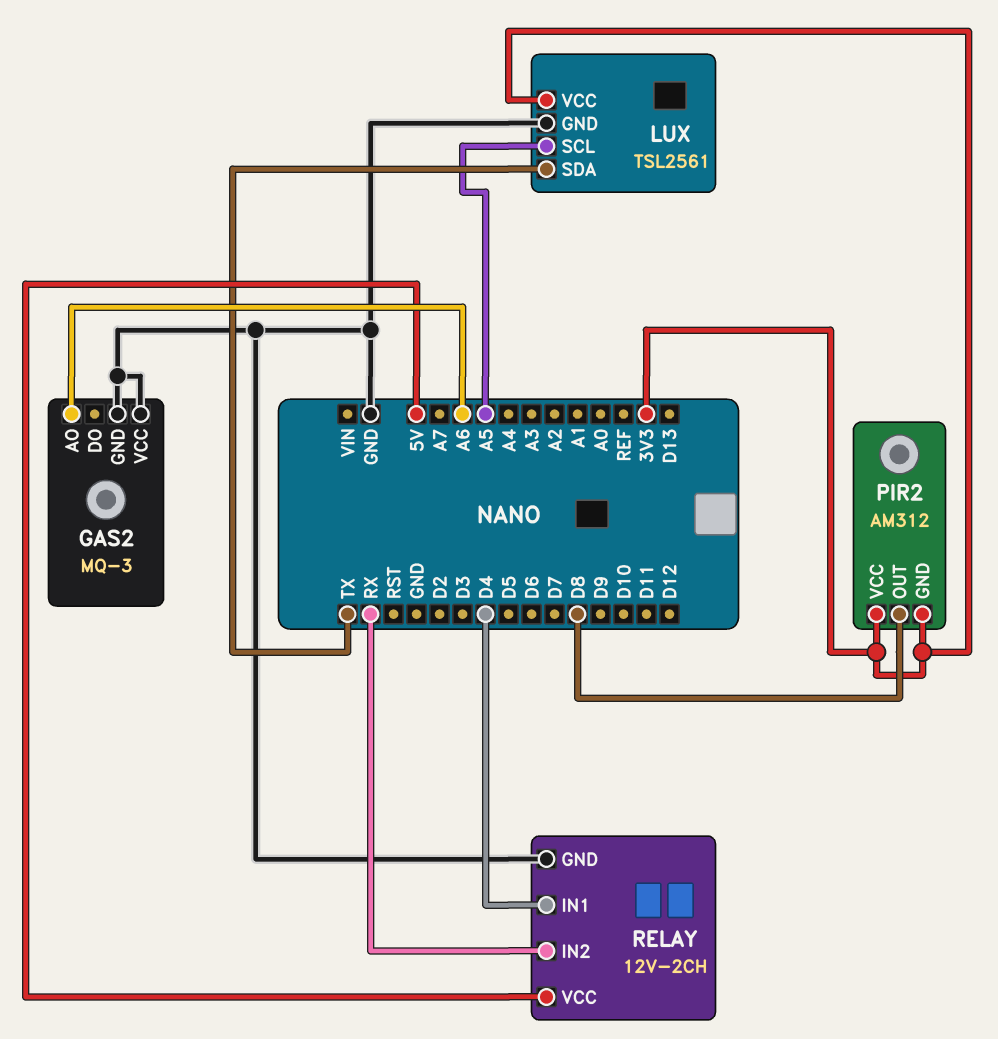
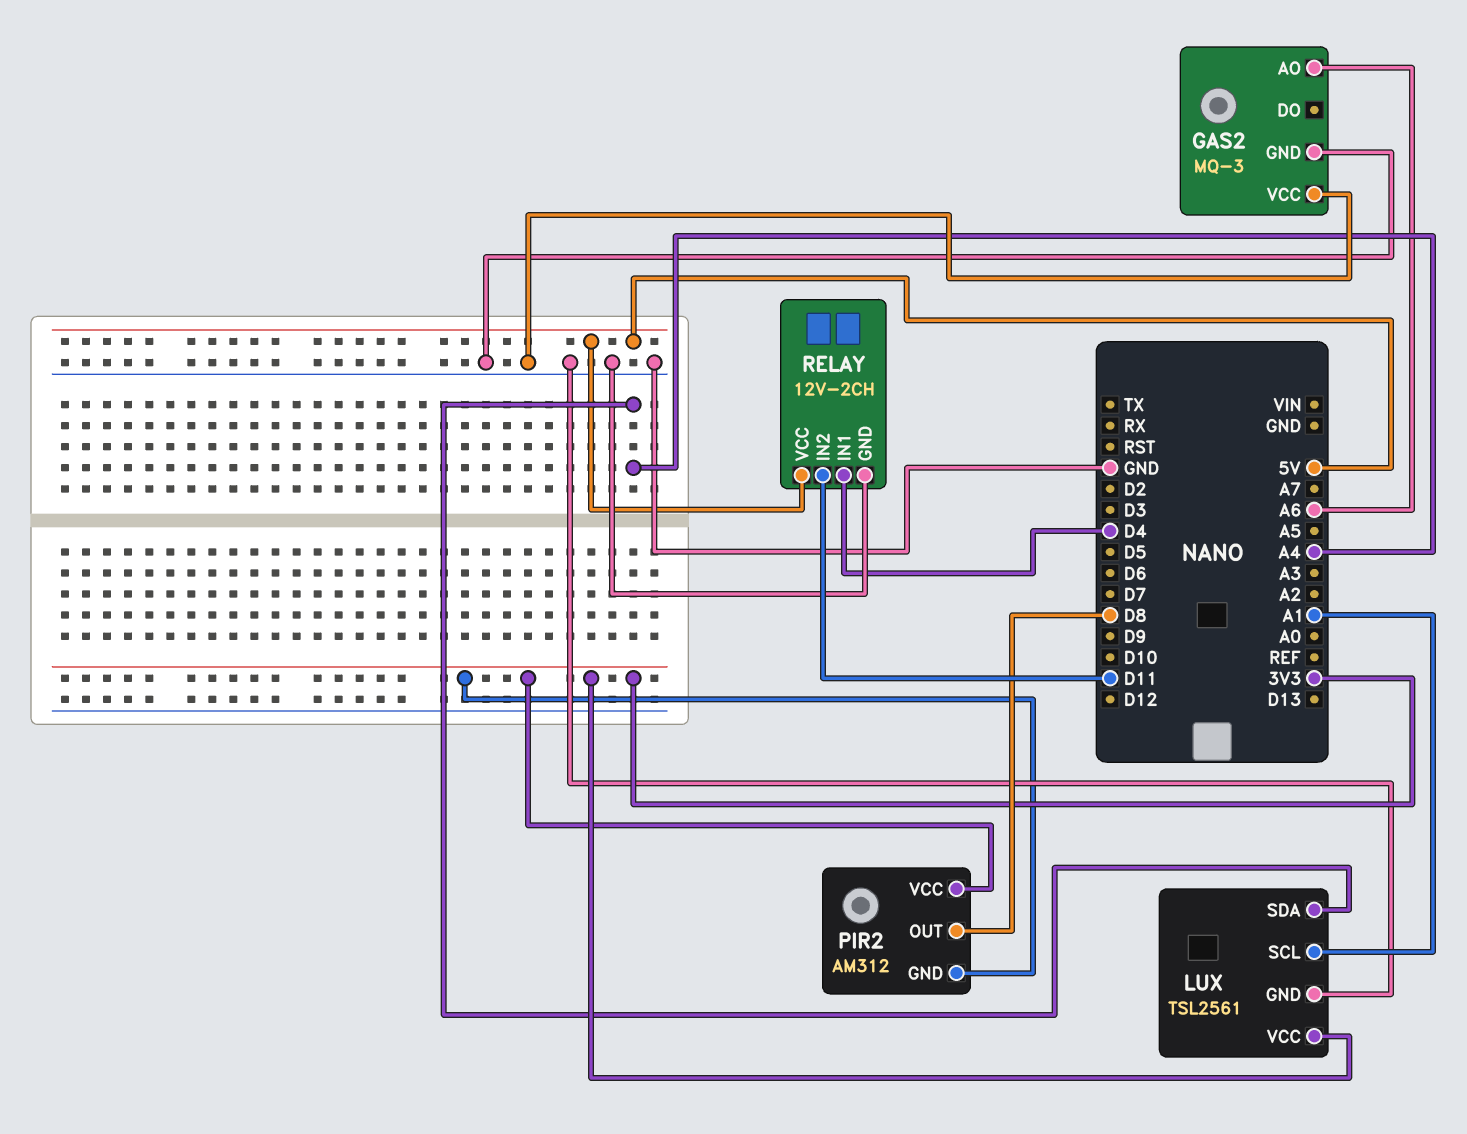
LUX pin SCL: A5 -> A1
LUX pin SDA: TX -> A4
RELAY pin IN2: RX -> D11

